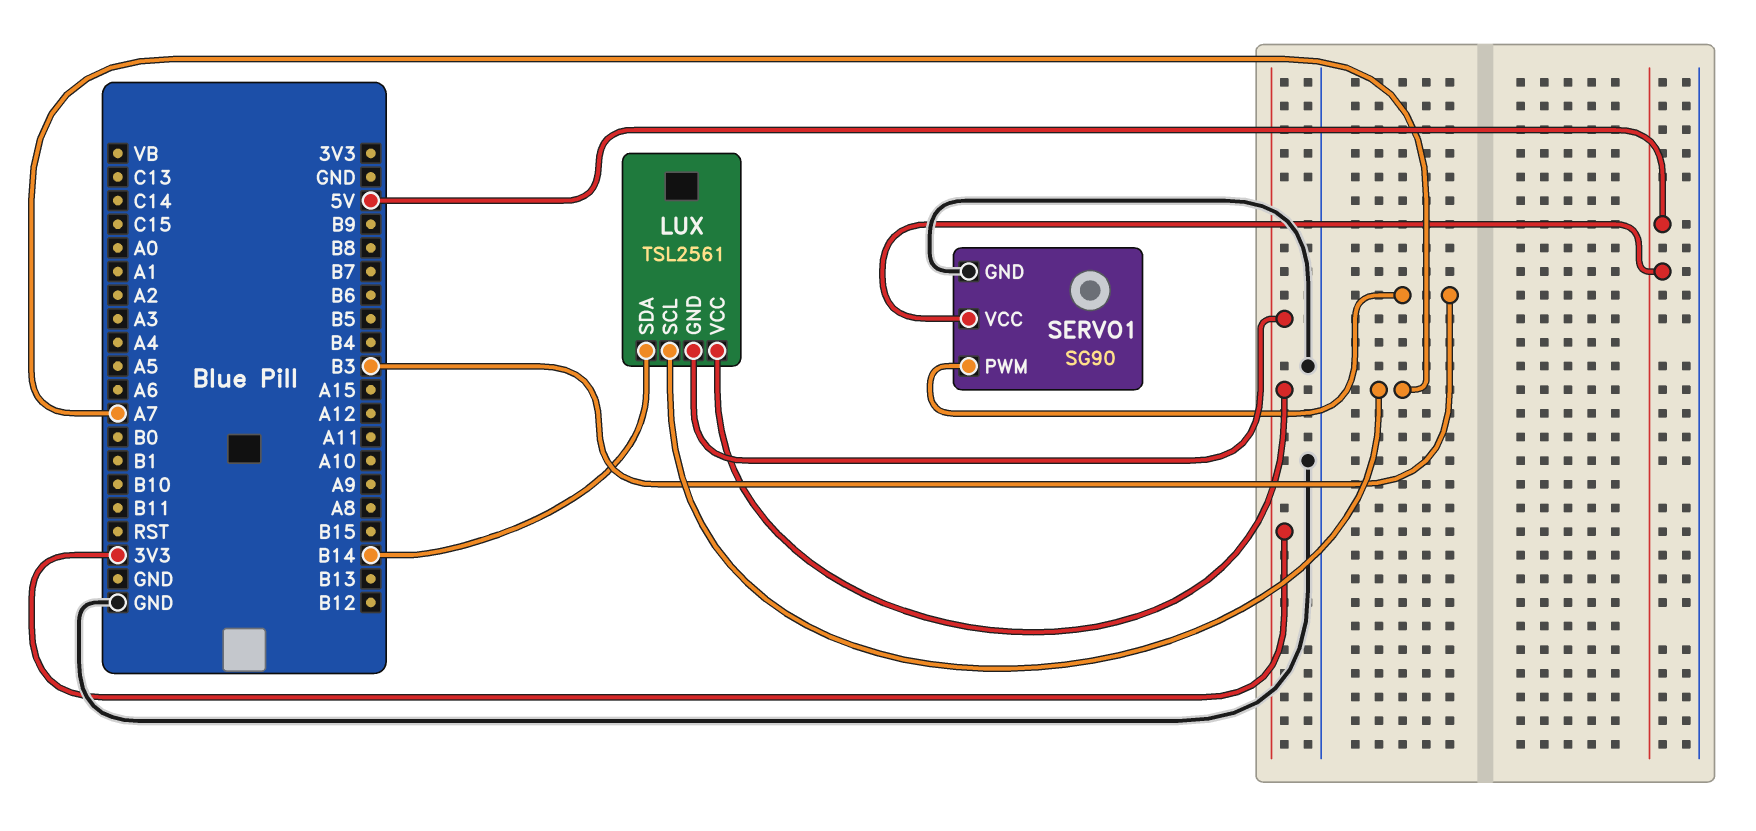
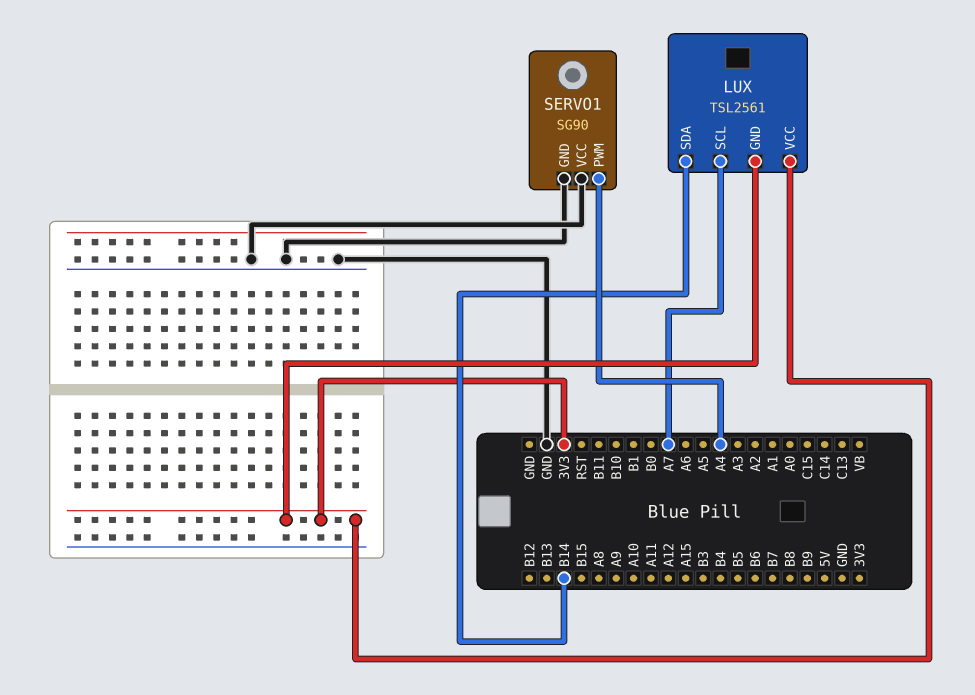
SERVO1 pin PWM: B3 -> A4
SERVO1 pin VCC: 5V -> GND

